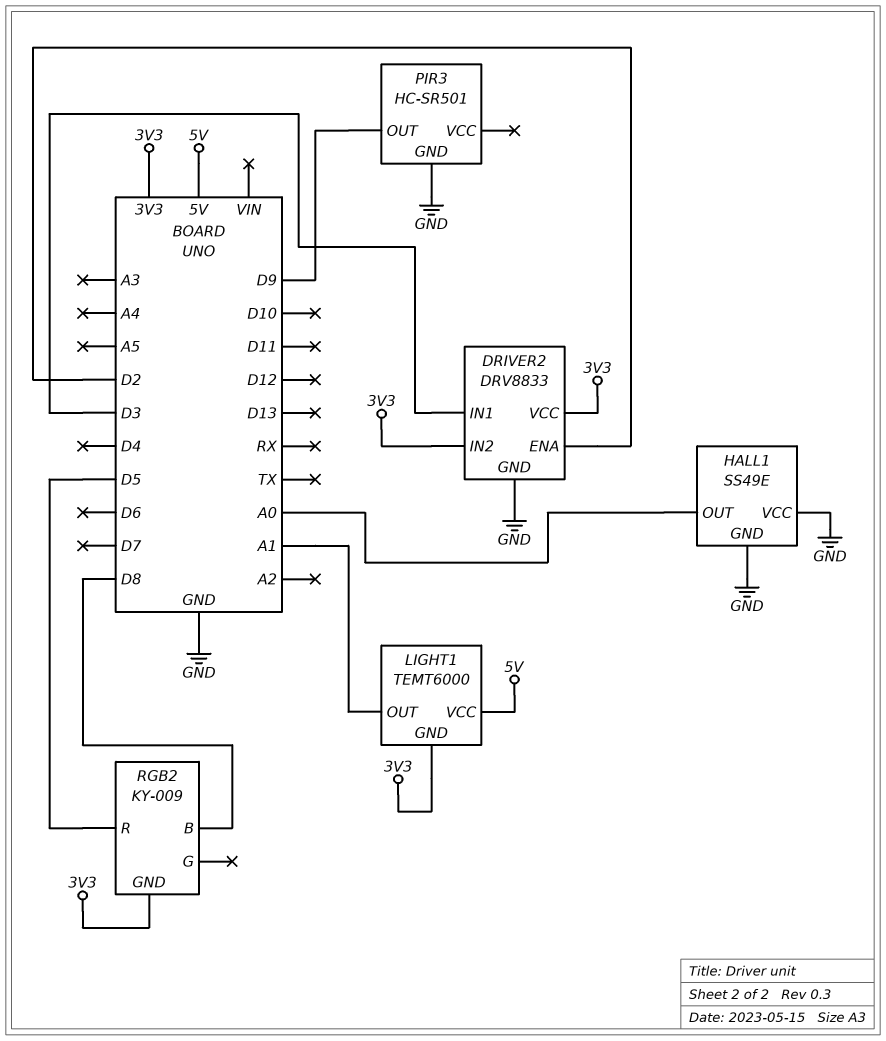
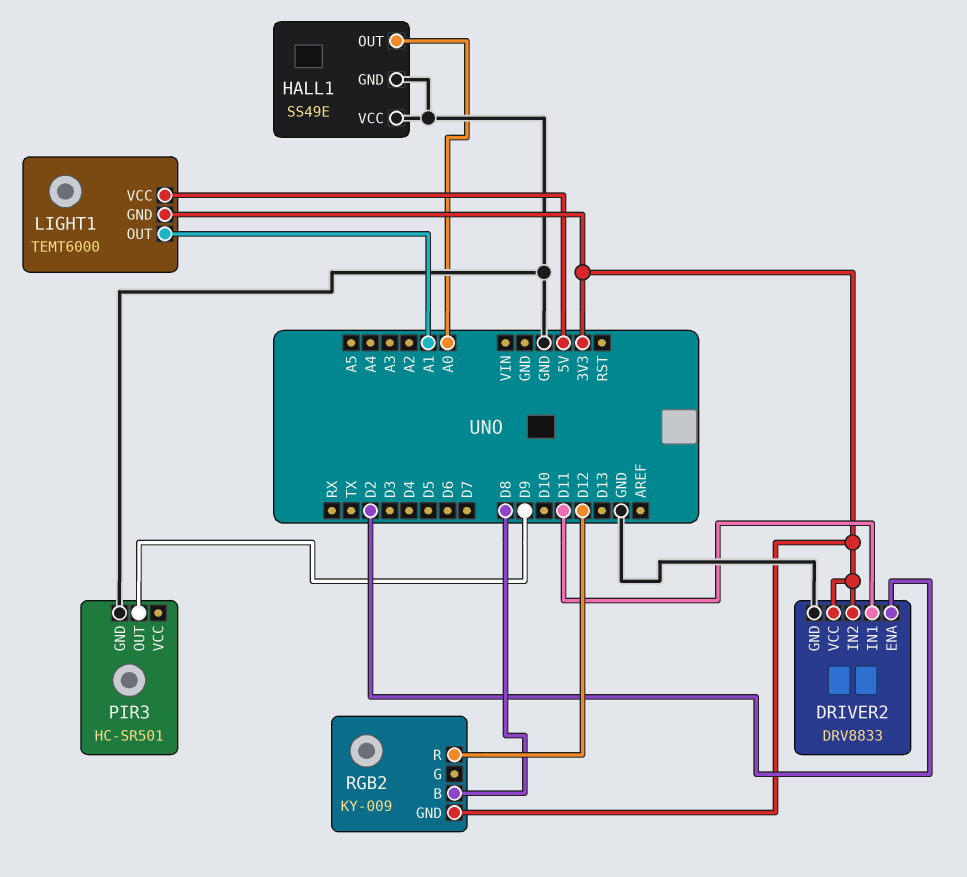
DRIVER2 pin IN1: D3 -> D11
RGB2 pin R: D5 -> D12

